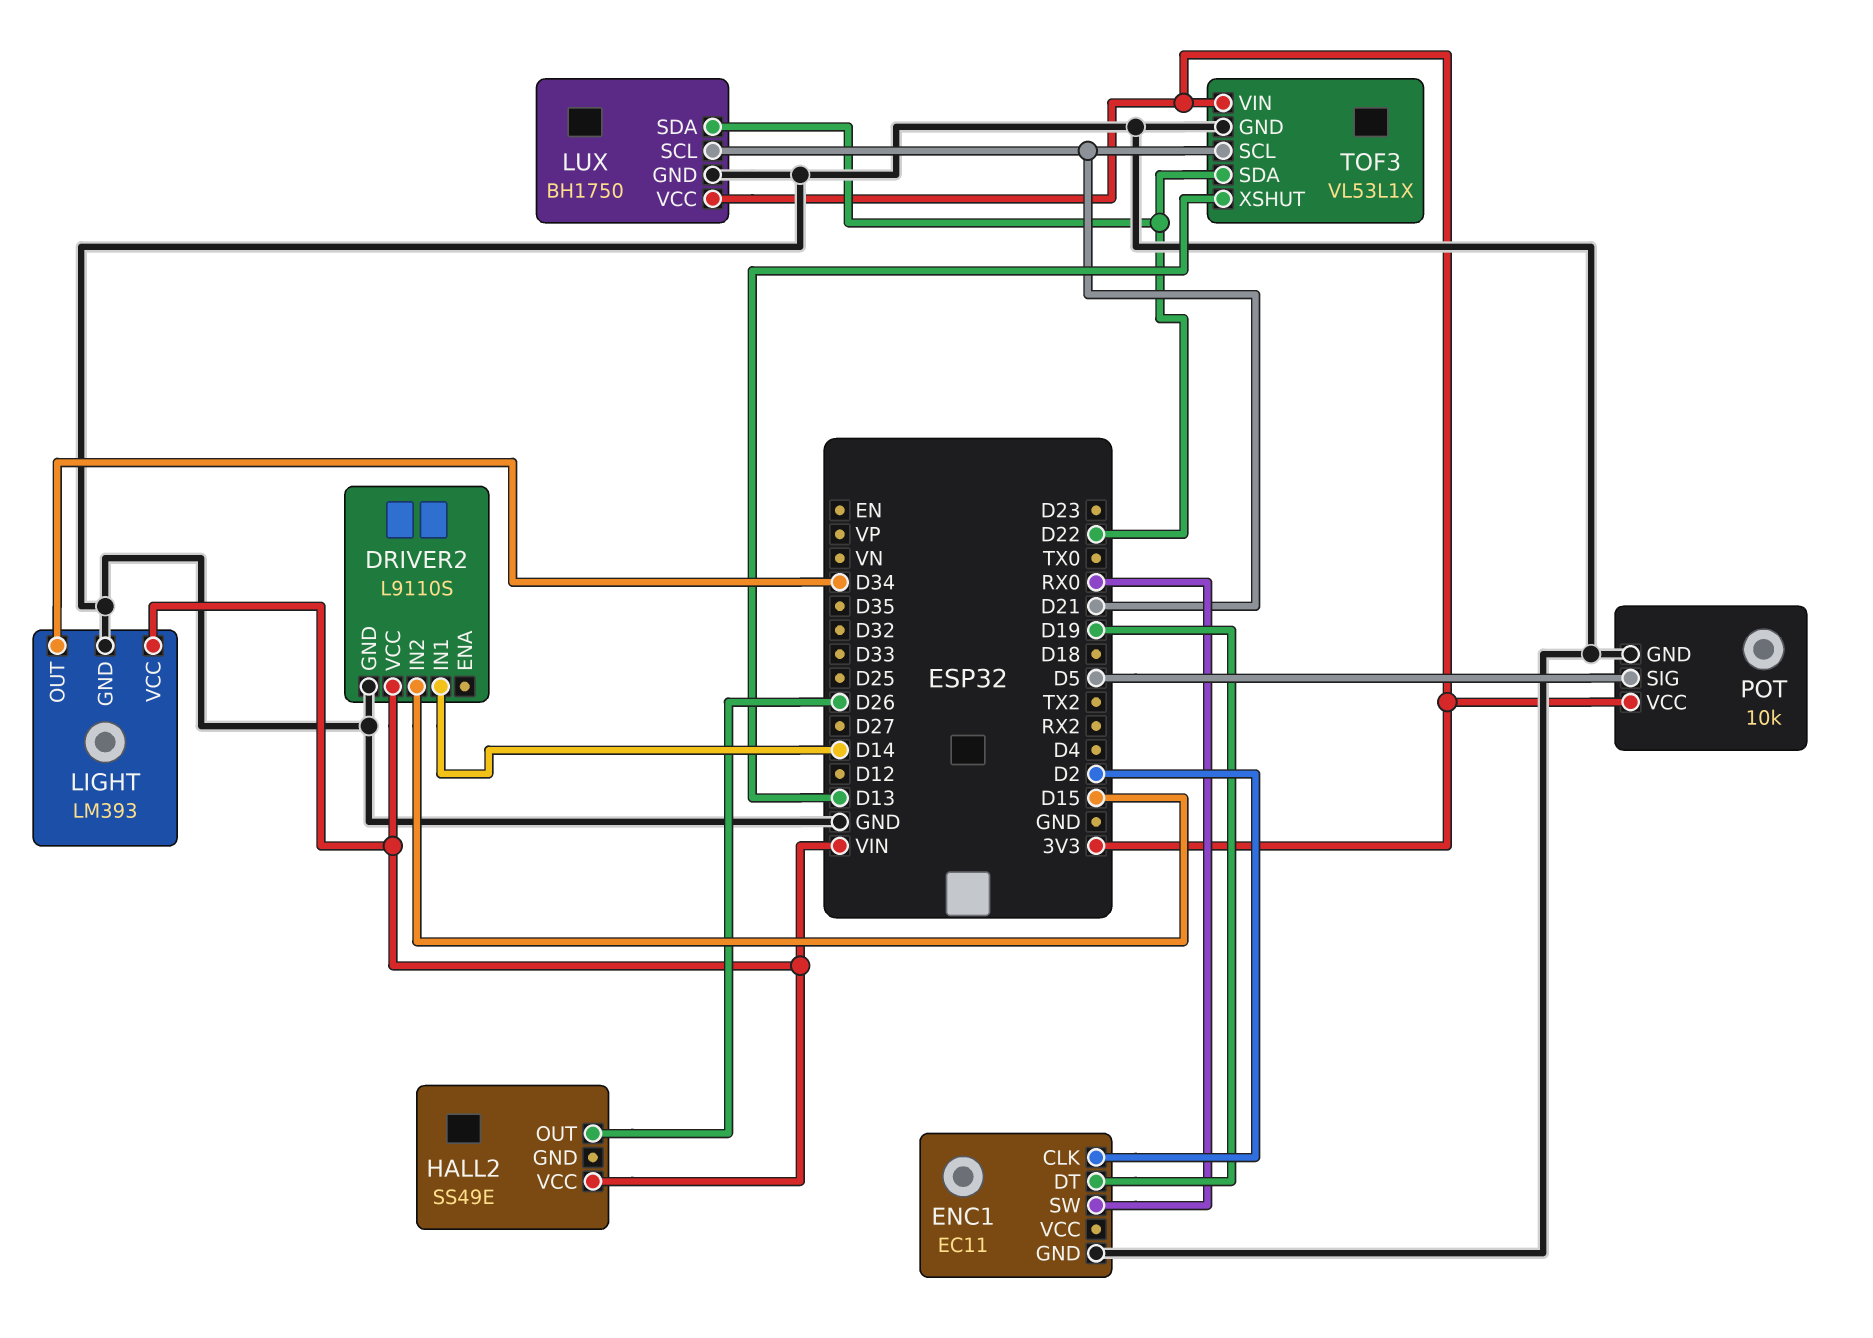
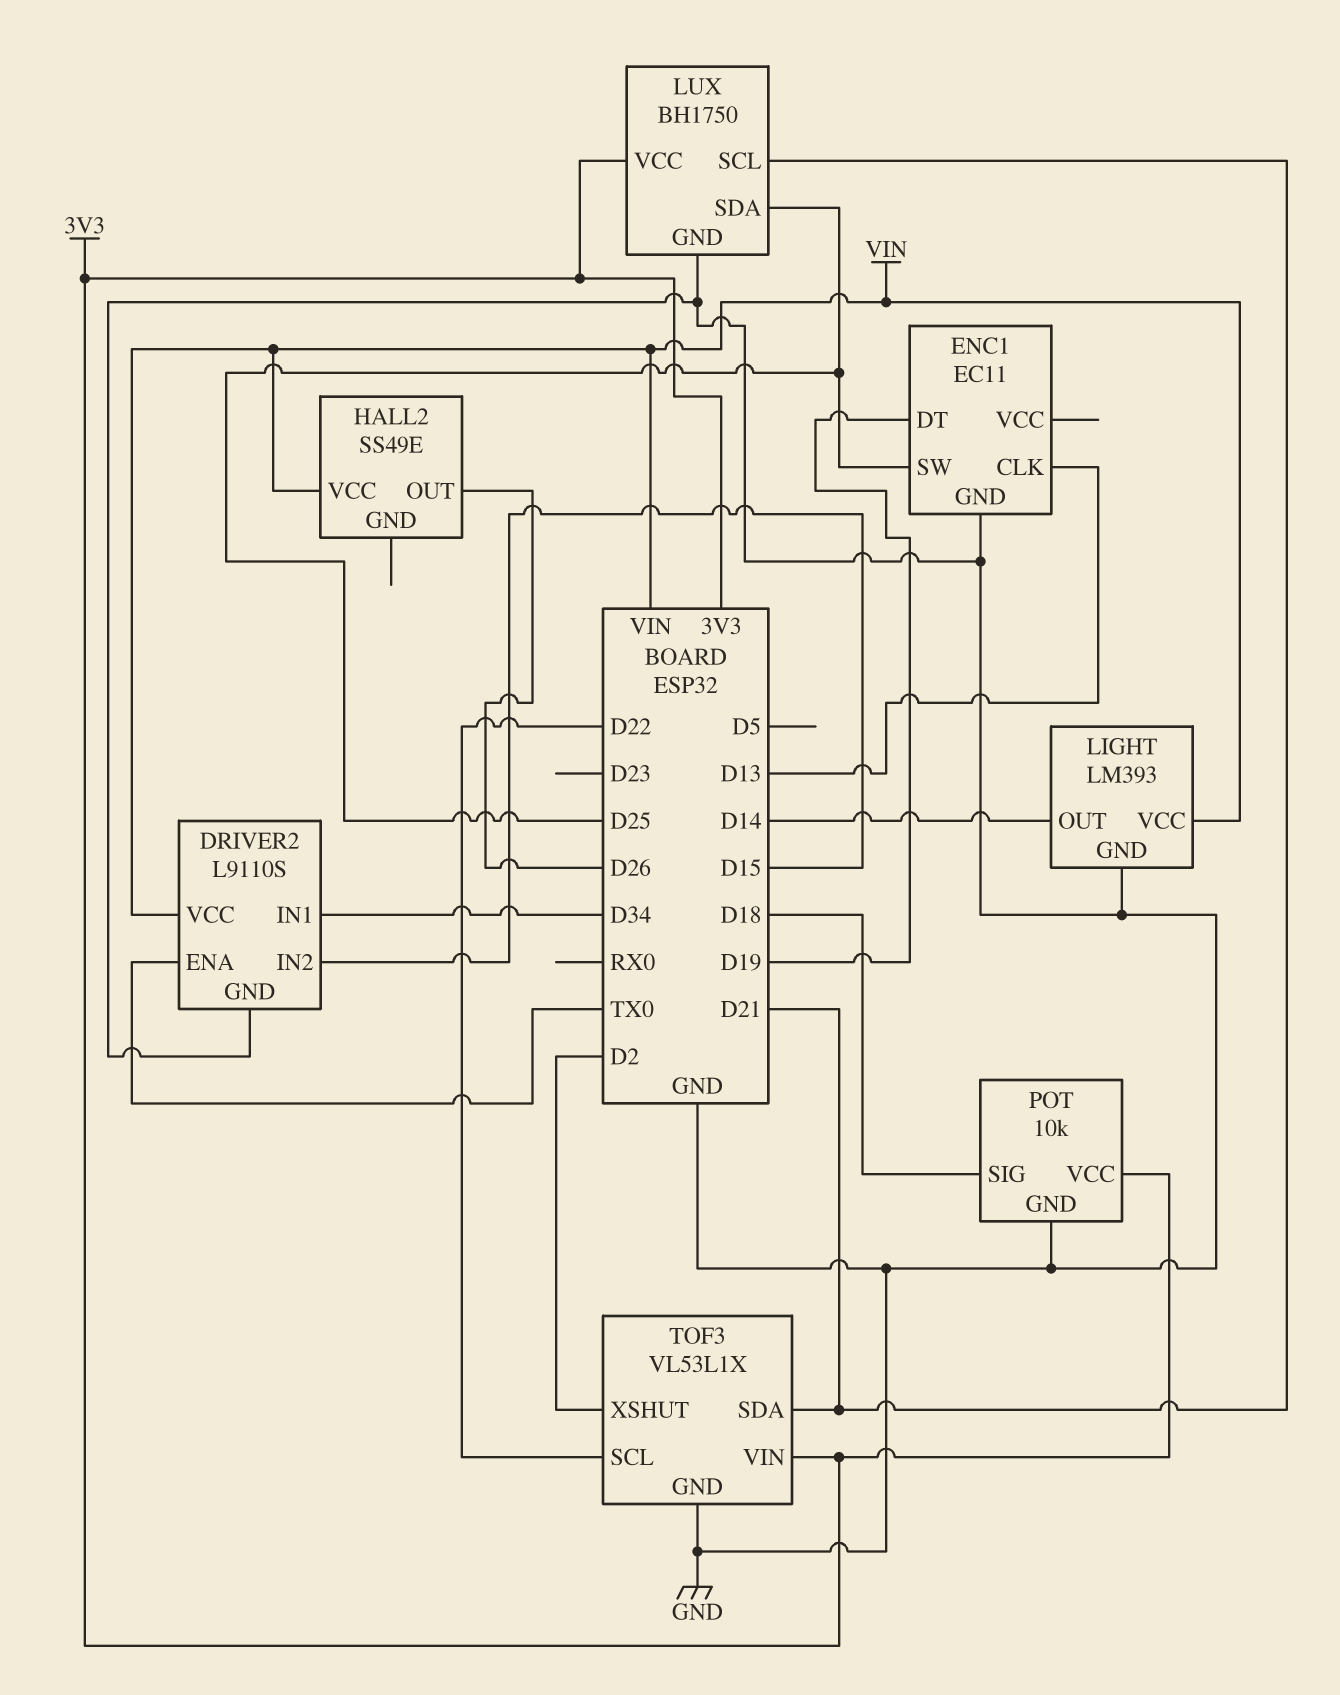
DRIVER2 pin ENA: none -> TX0
DRIVER2 pin IN1: D14 -> D34
ENC1 pin CLK: D2 -> D13
ENC1 pin SW: RX0 -> D25
LIGHT pin OUT: D34 -> D14
LUX pin SDA: D22 -> D25
POT pin SIG: D5 -> D18
TOF3 pin SCL: D21 -> D22
TOF3 pin SDA: D22 -> D21
TOF3 pin XSHUT: D13 -> D2

